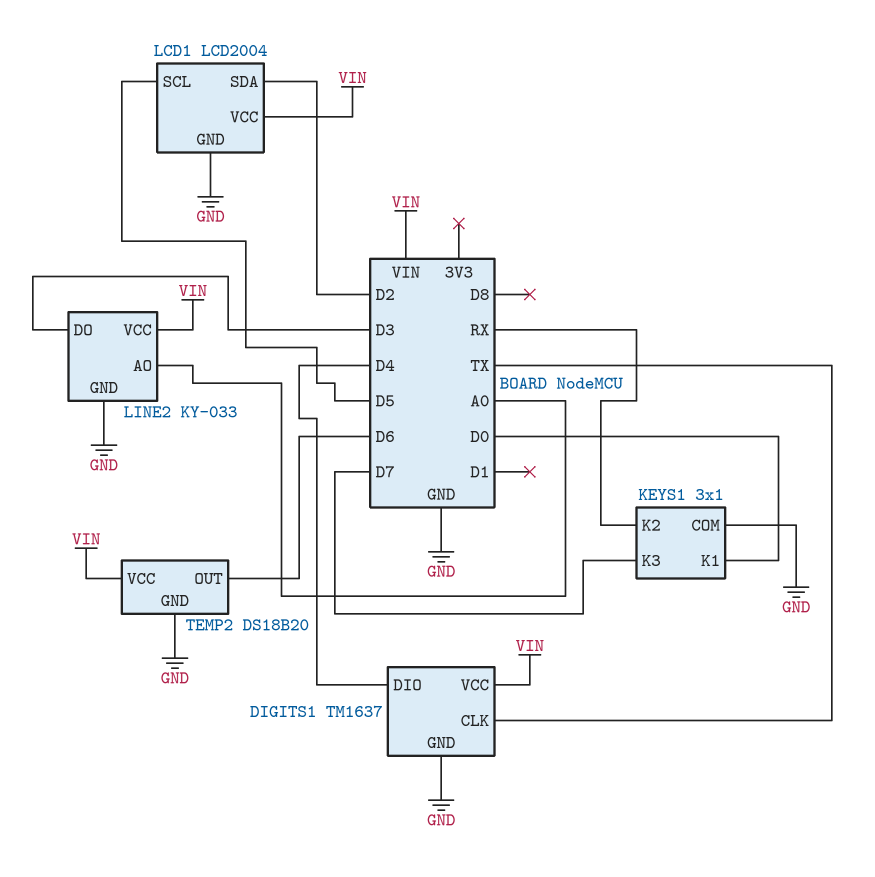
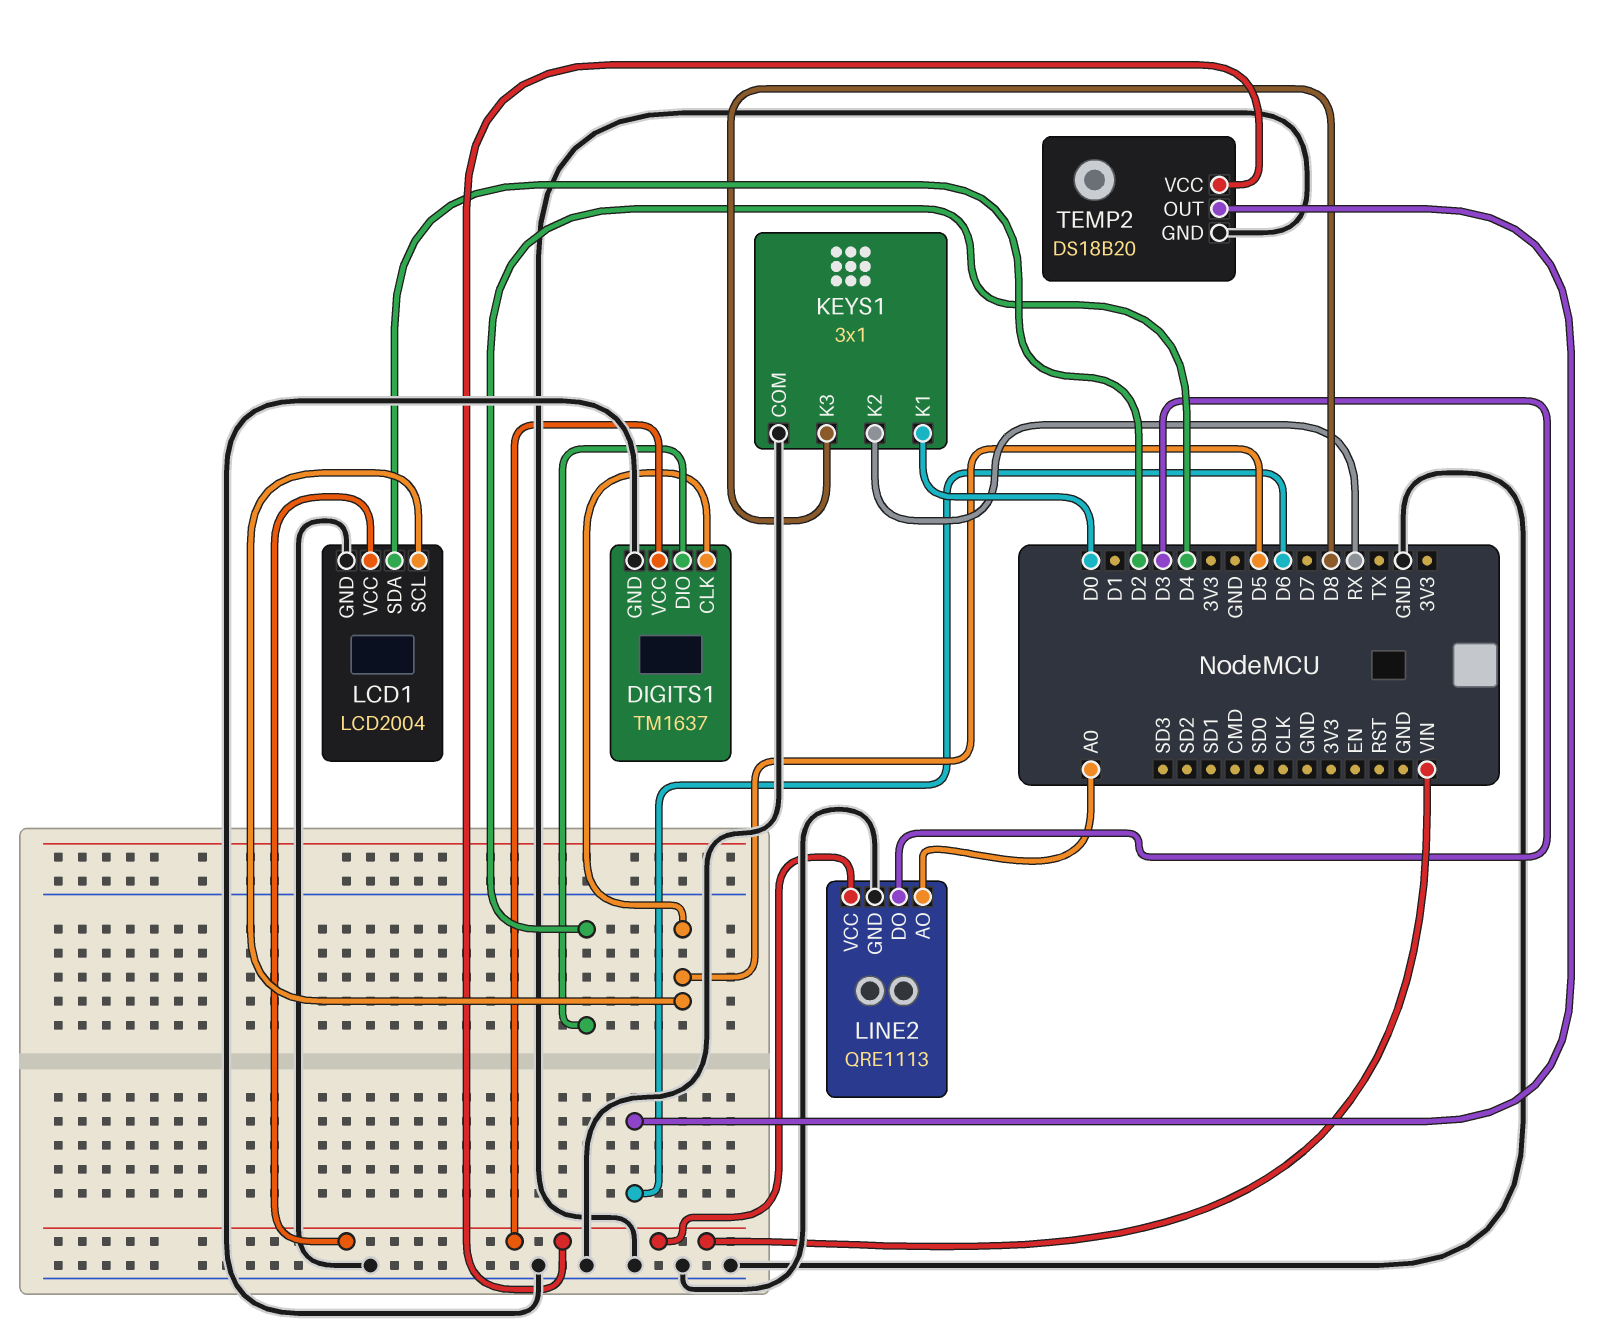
DIGITS1 pin CLK: TX -> D5
KEYS1 pin K3: D7 -> D8
LINE2: KY-033 -> QRE1113

